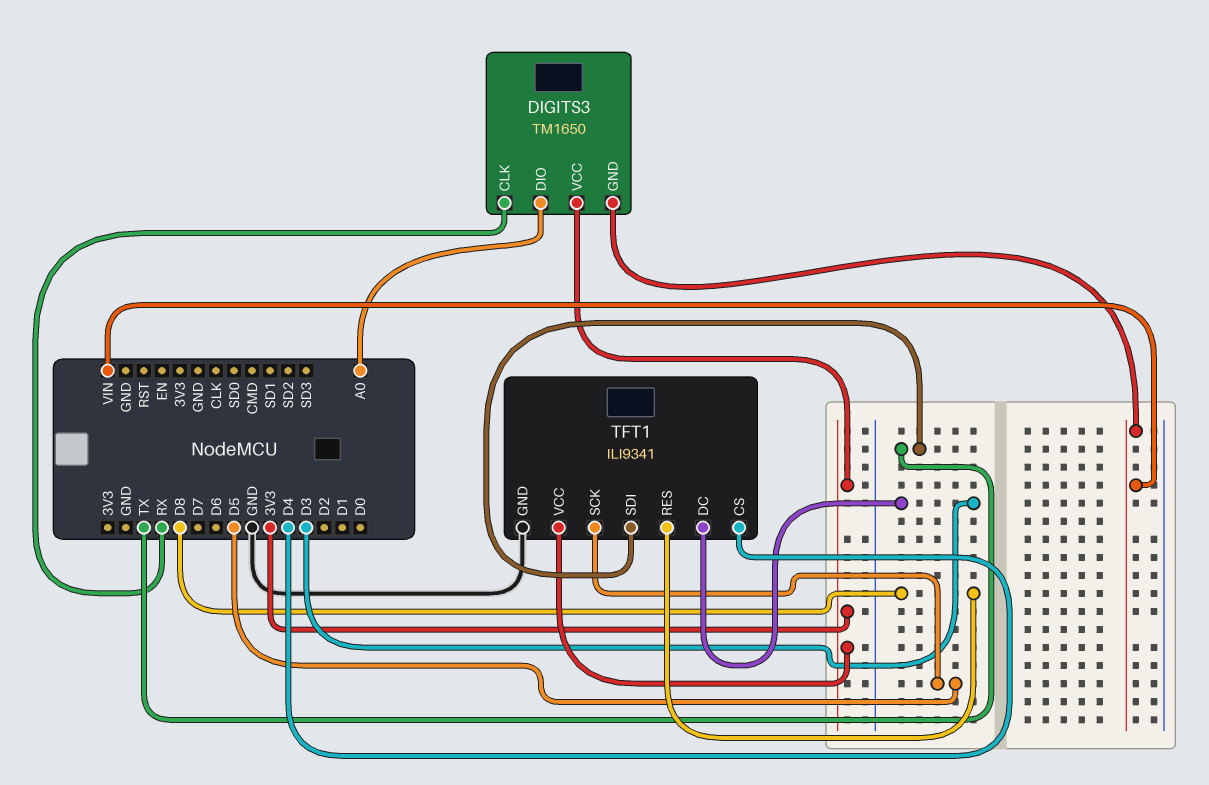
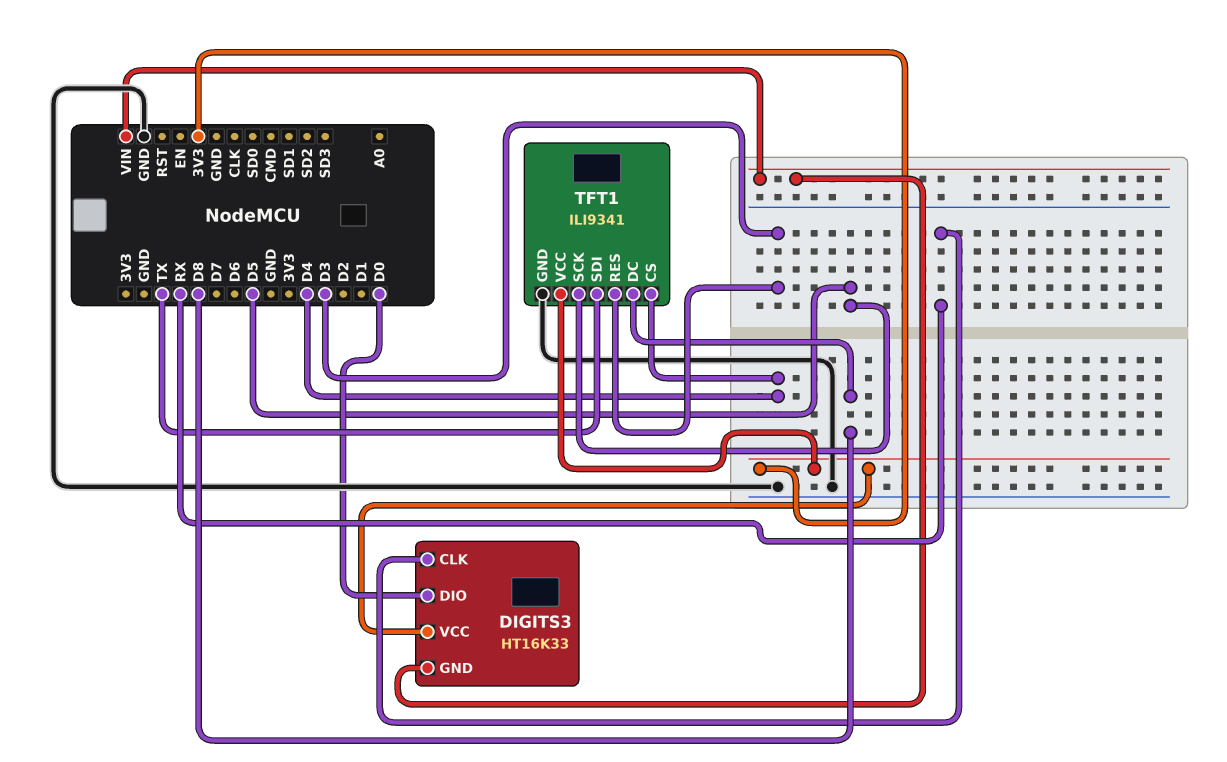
DIGITS3: TM1650 -> HT16K33
DIGITS3 pin DIO: A0 -> D0
TFT1 pin DC: D3 -> D8
TFT1 pin RES: D8 -> D3

